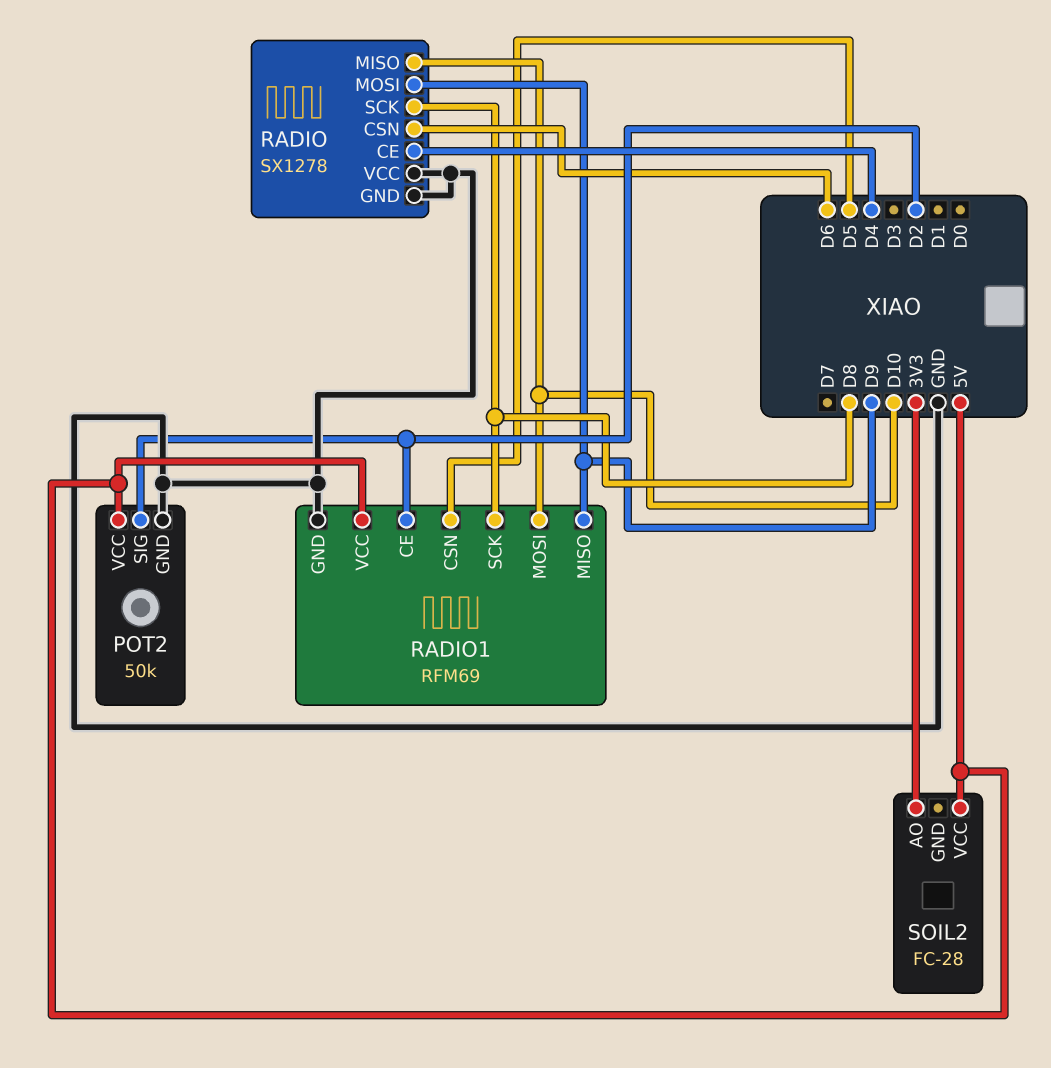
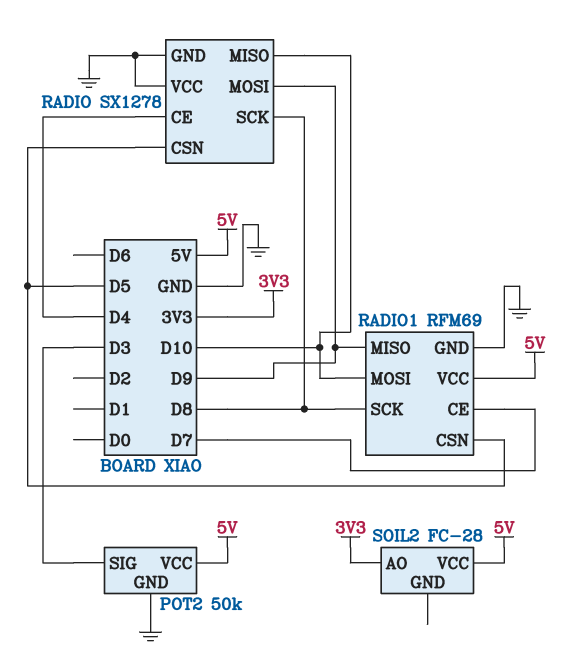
POT2 pin SIG: D2 -> D3
RADIO pin CSN: D6 -> D5
RADIO1 pin CE: D2 -> D7

